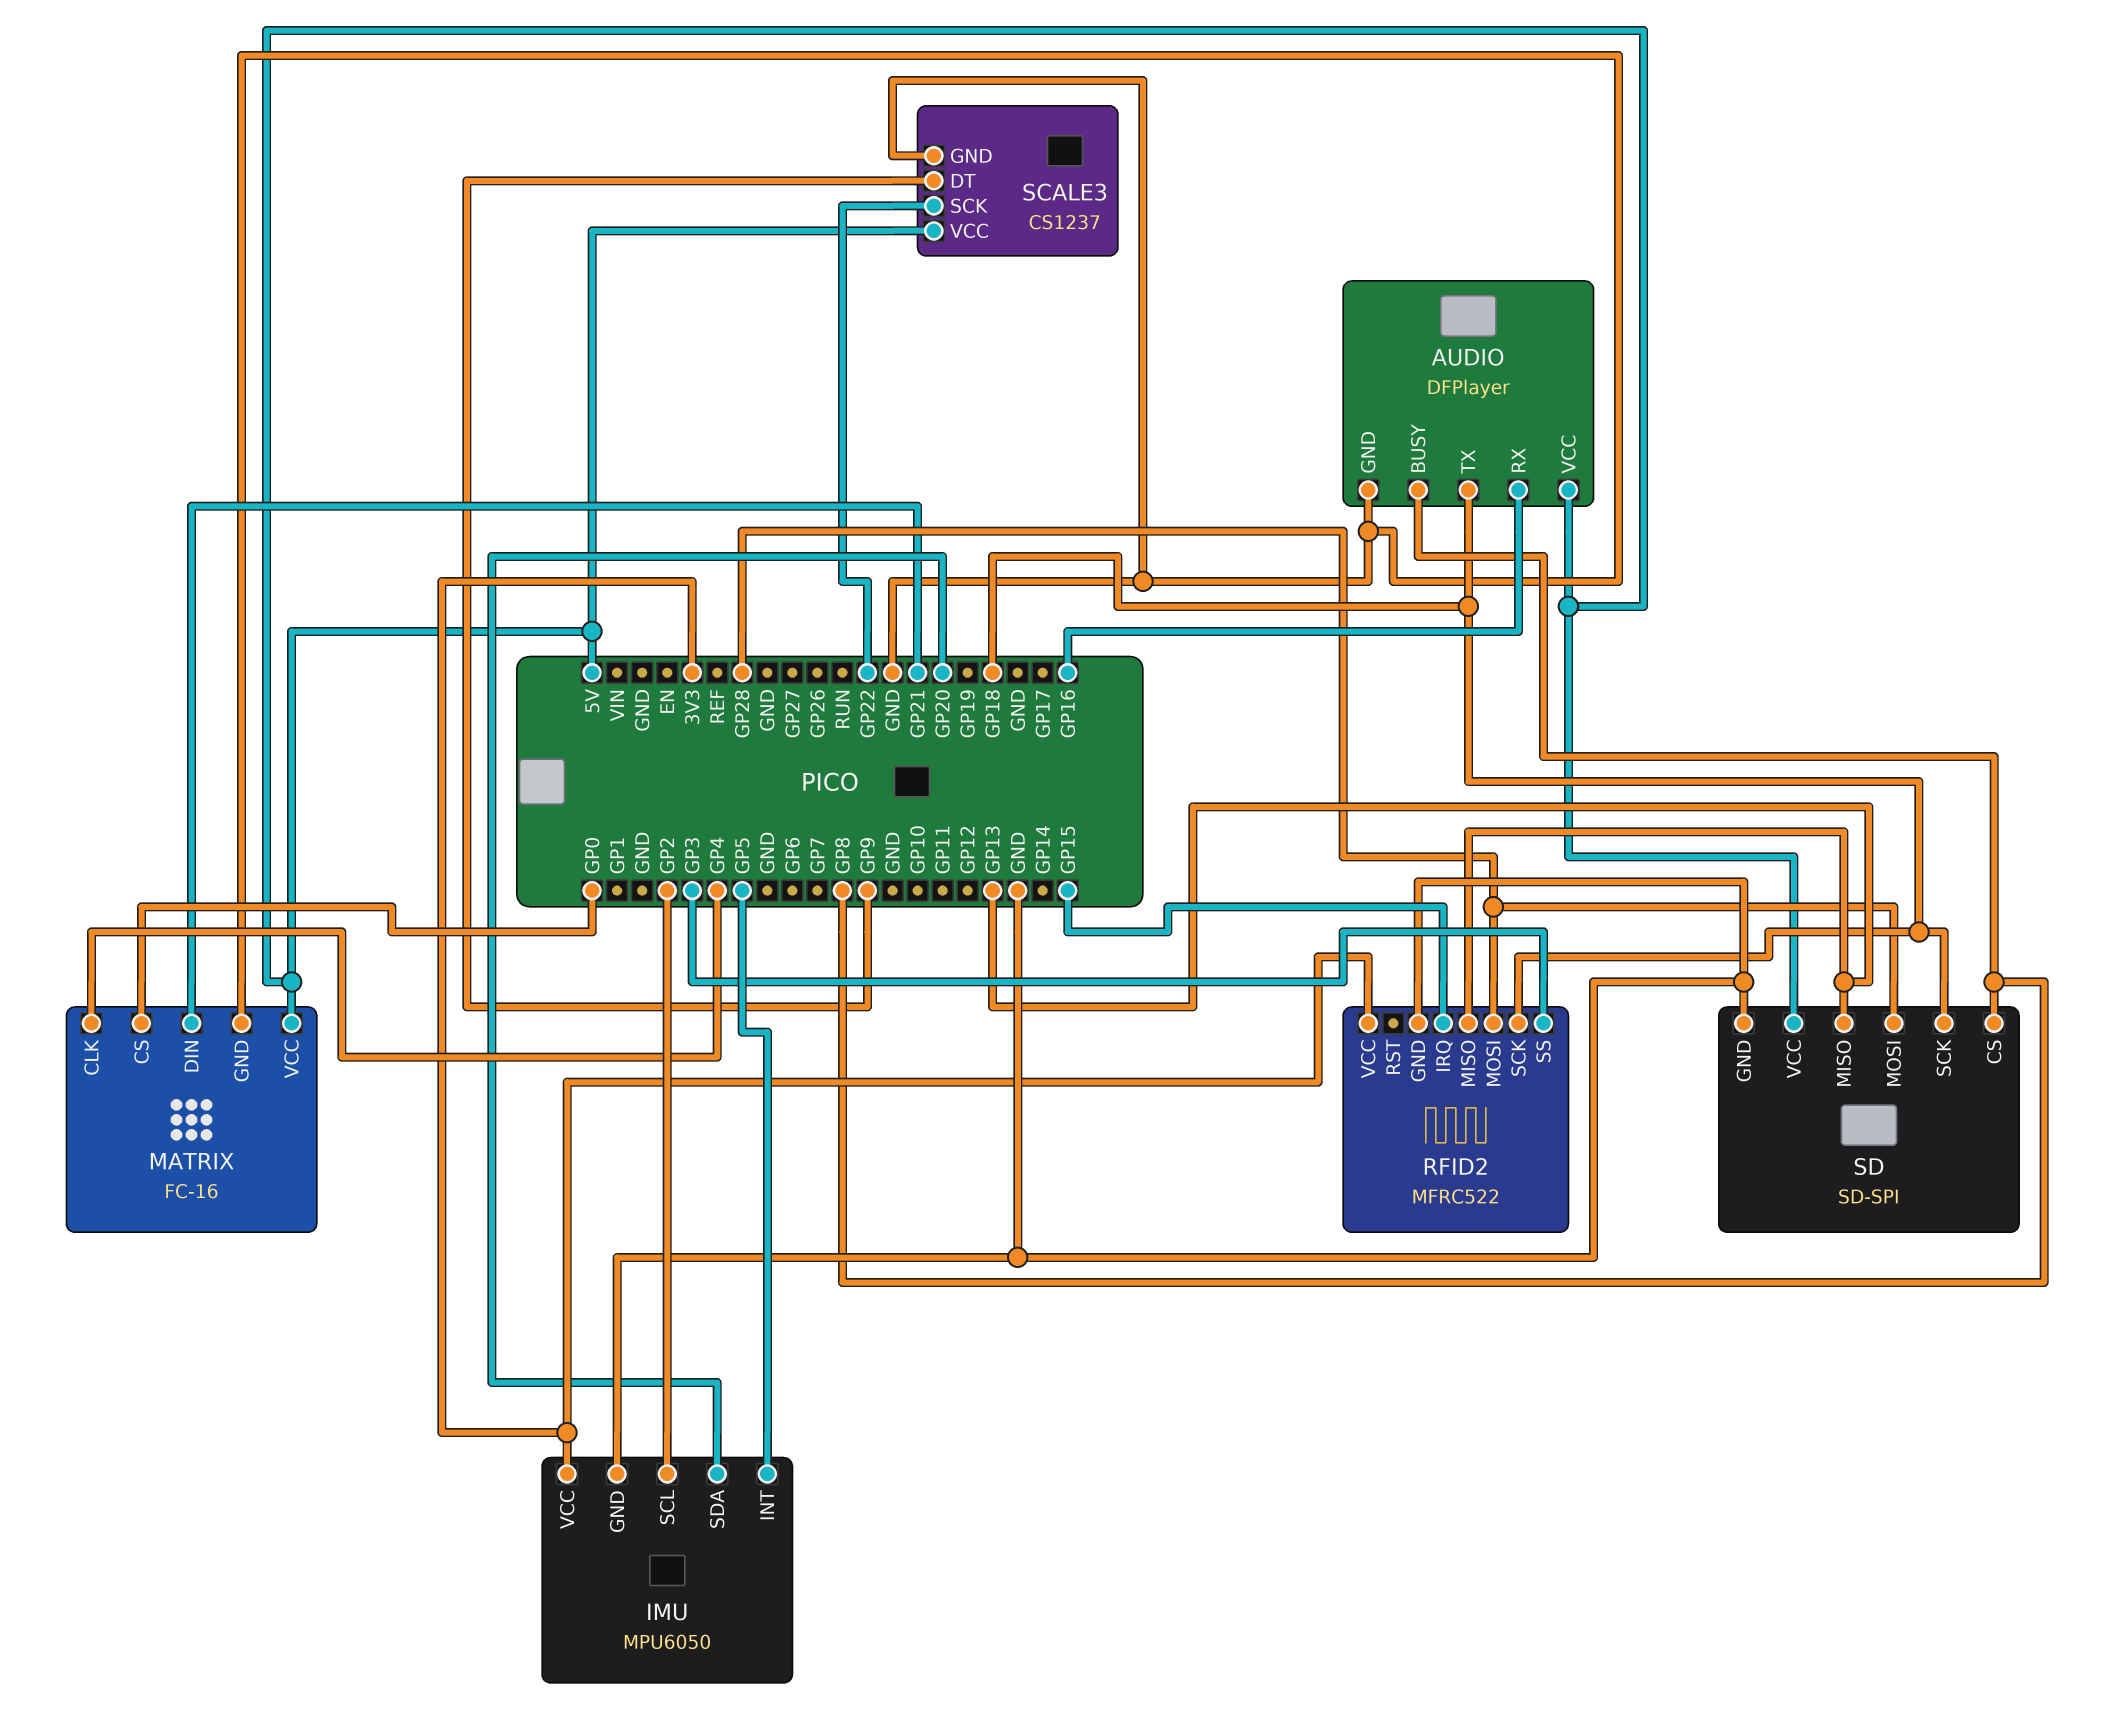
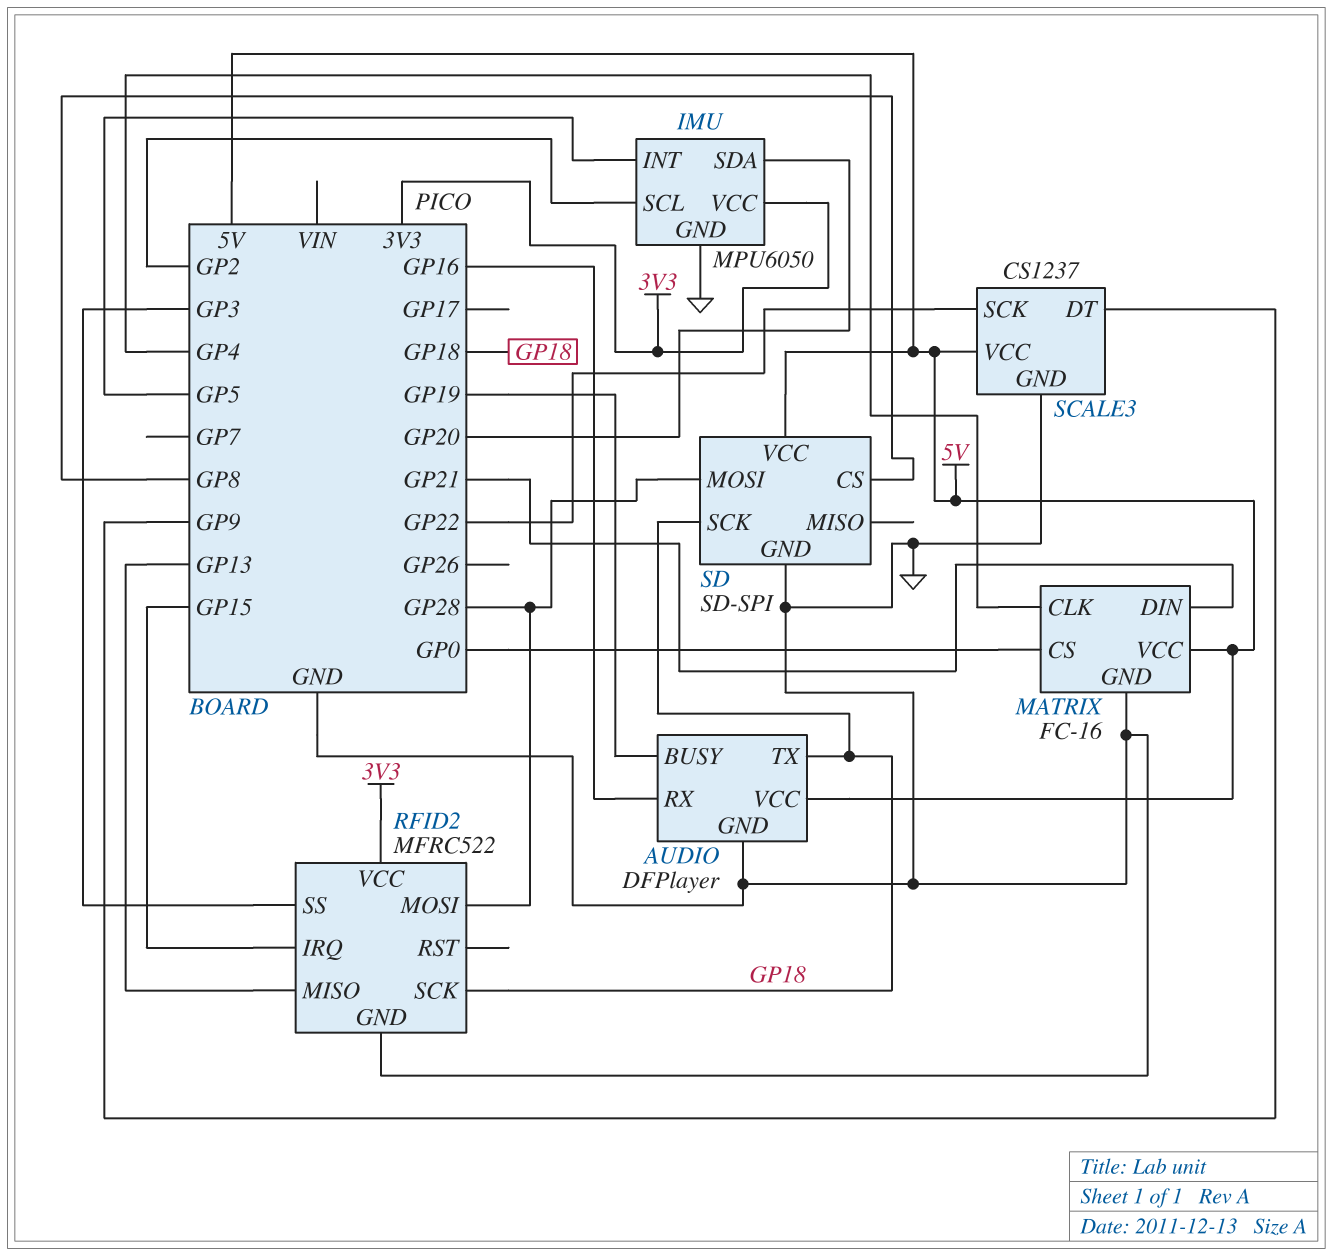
AUDIO pin BUSY: GP8 -> GP19
SD pin MISO: GP13 -> none

